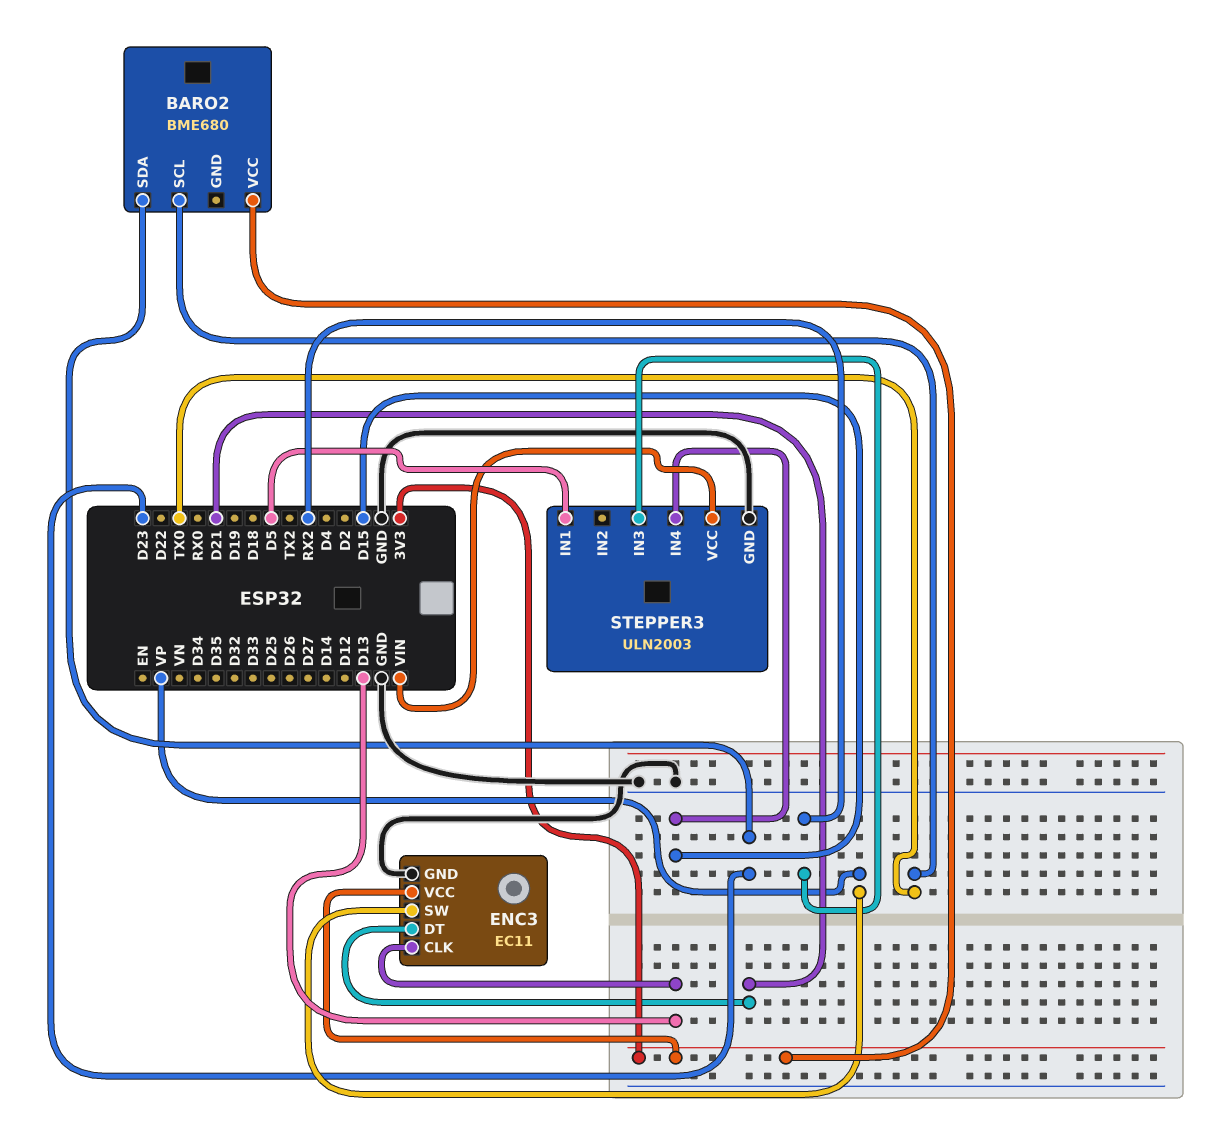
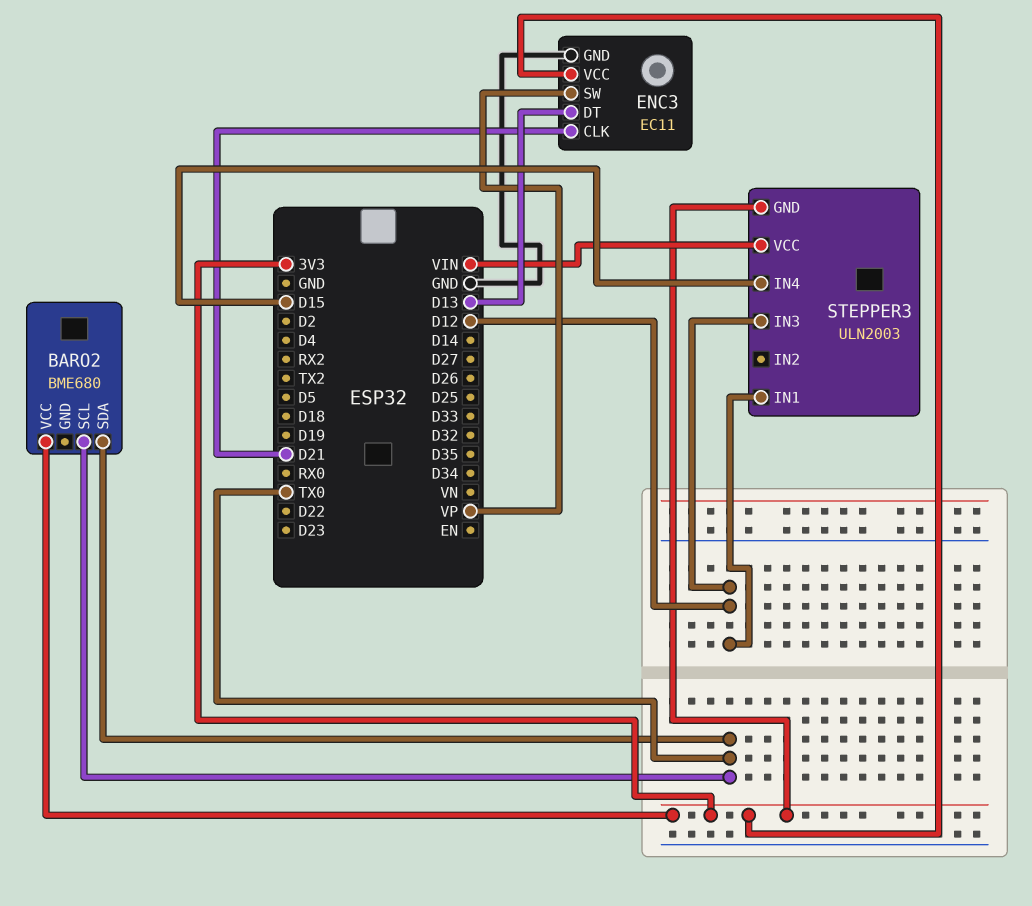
BARO2 pin SDA: D23 -> TX0
ENC3 pin CLK: D13 -> D21
ENC3 pin DT: D21 -> D13
STEPPER3 pin GND: GND -> 3V3
STEPPER3 pin IN1: D5 -> D12
STEPPER3 pin IN3: RX2 -> D12

